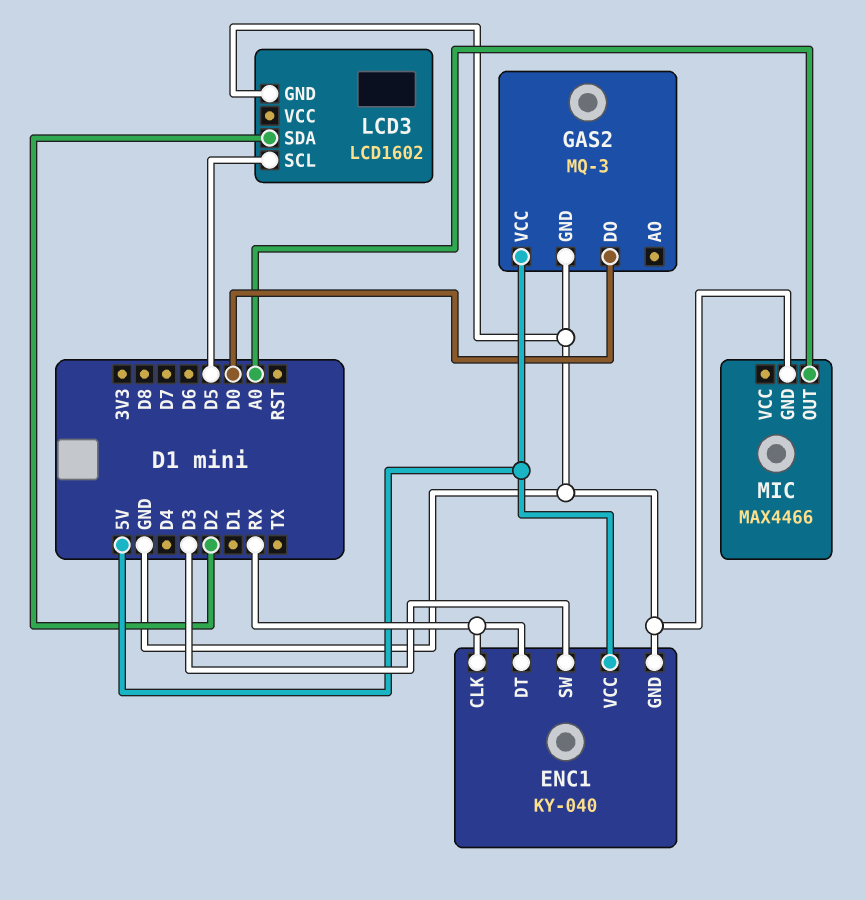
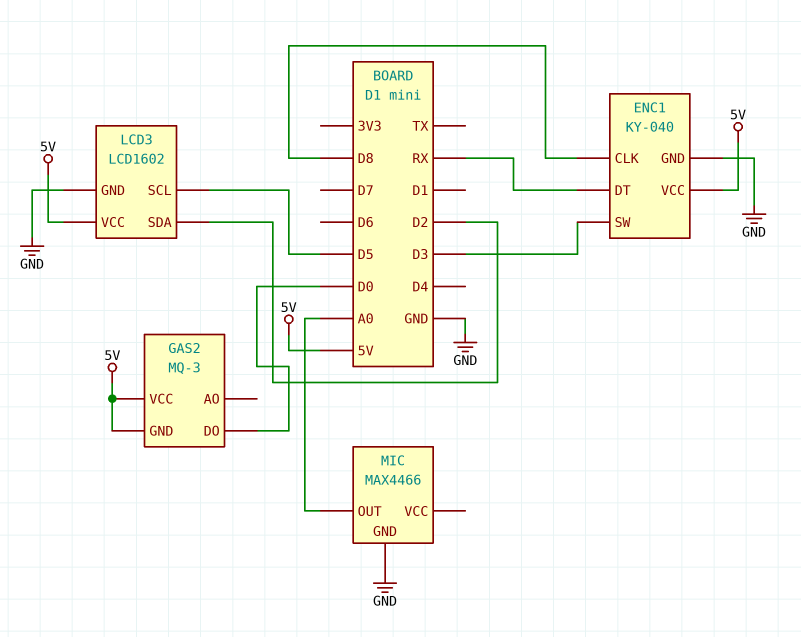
ENC1 pin CLK: RX -> D8
GAS2 pin GND: GND -> 5V
LCD3 pin VCC: none -> 5V

